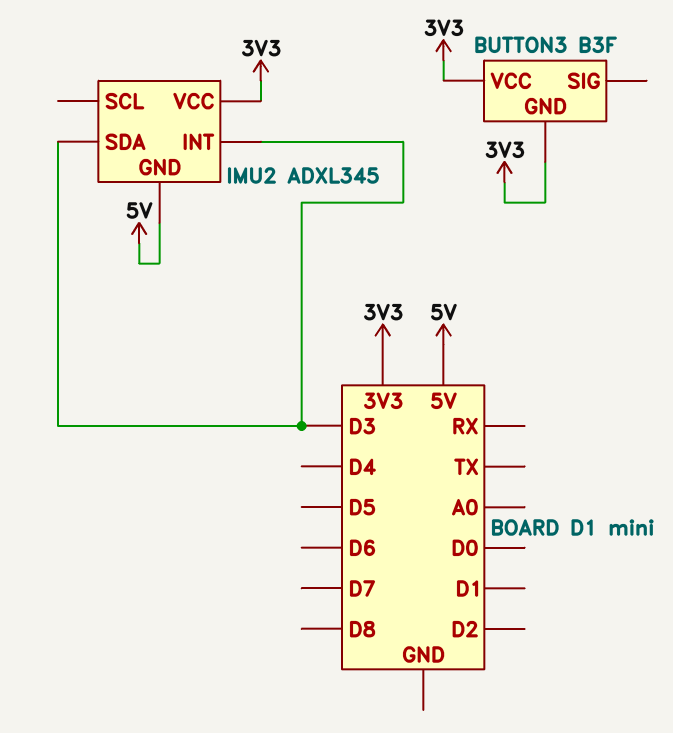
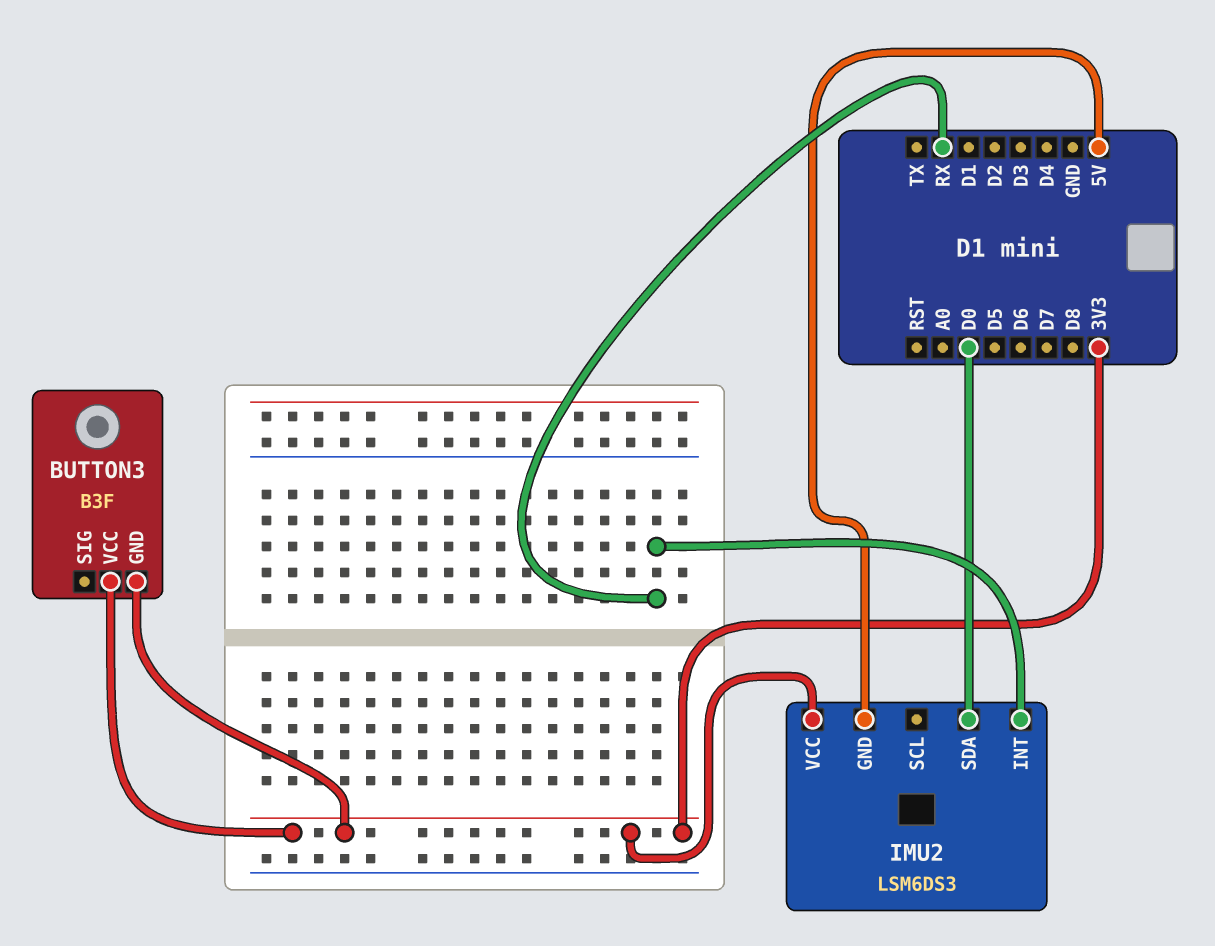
IMU2: ADXL345 -> LSM6DS3
IMU2 pin INT: D3 -> RX
IMU2 pin SDA: D3 -> D0

